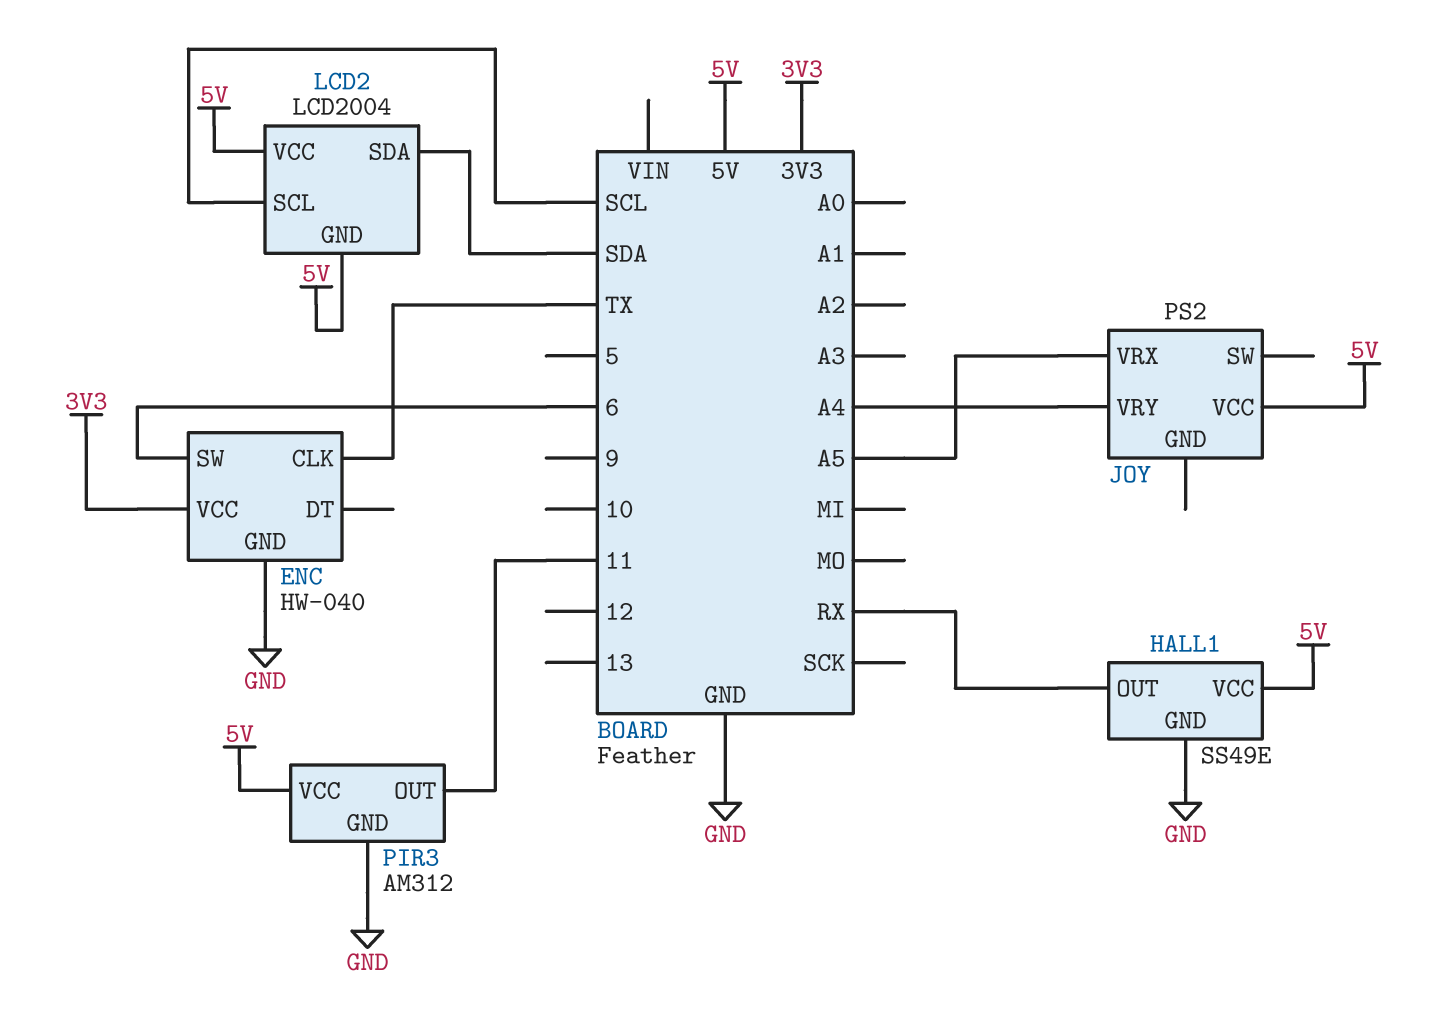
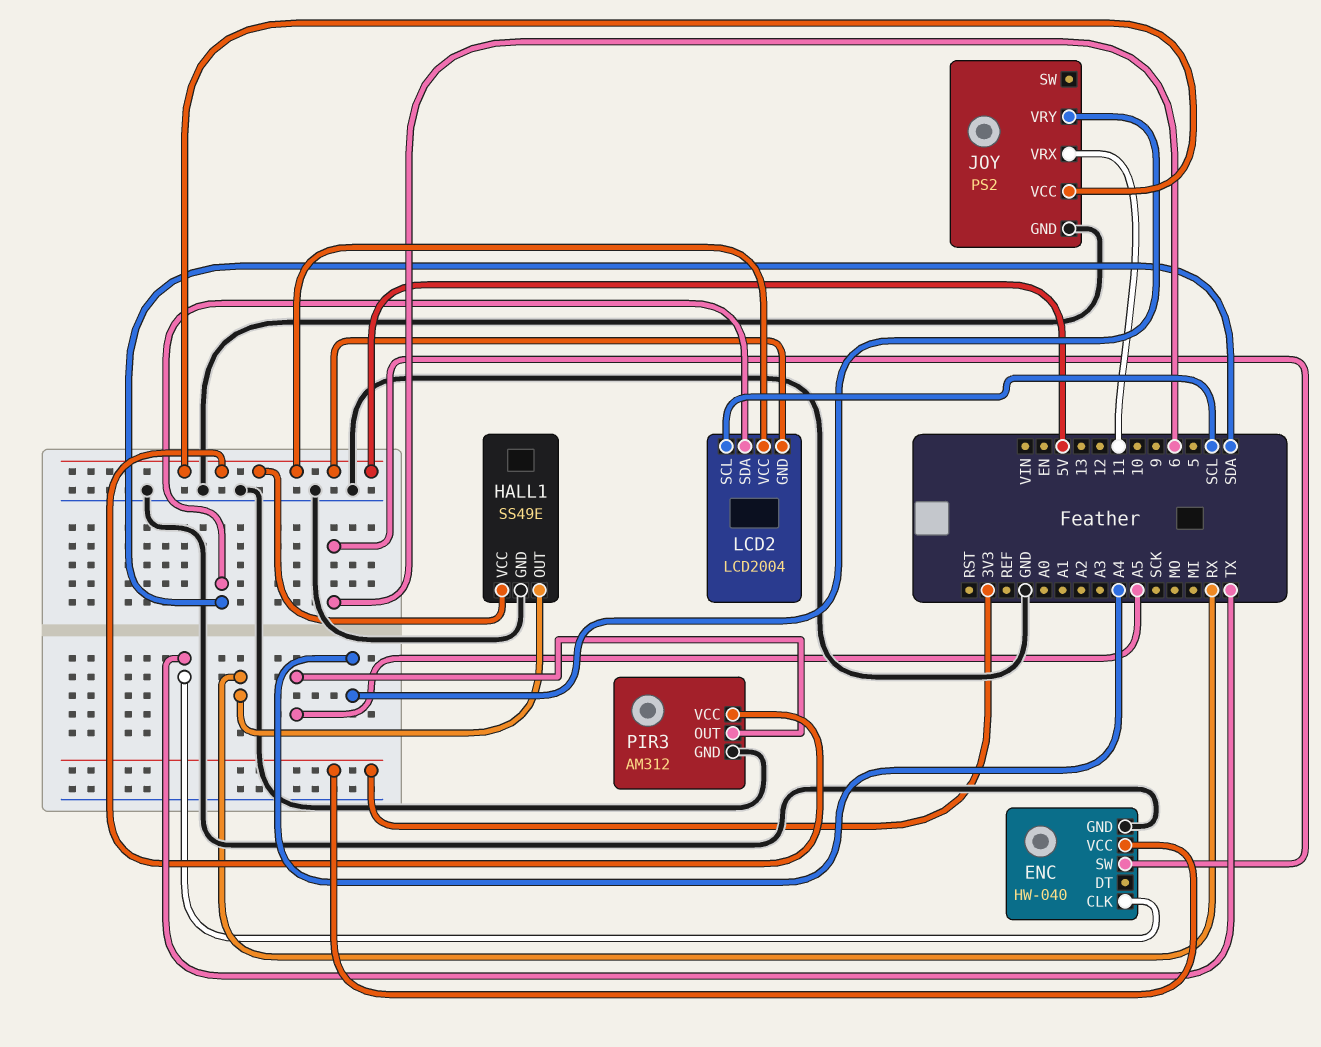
JOY pin GND: none -> GND
JOY pin VRX: A5 -> 11
PIR3 pin OUT: 11 -> A5

